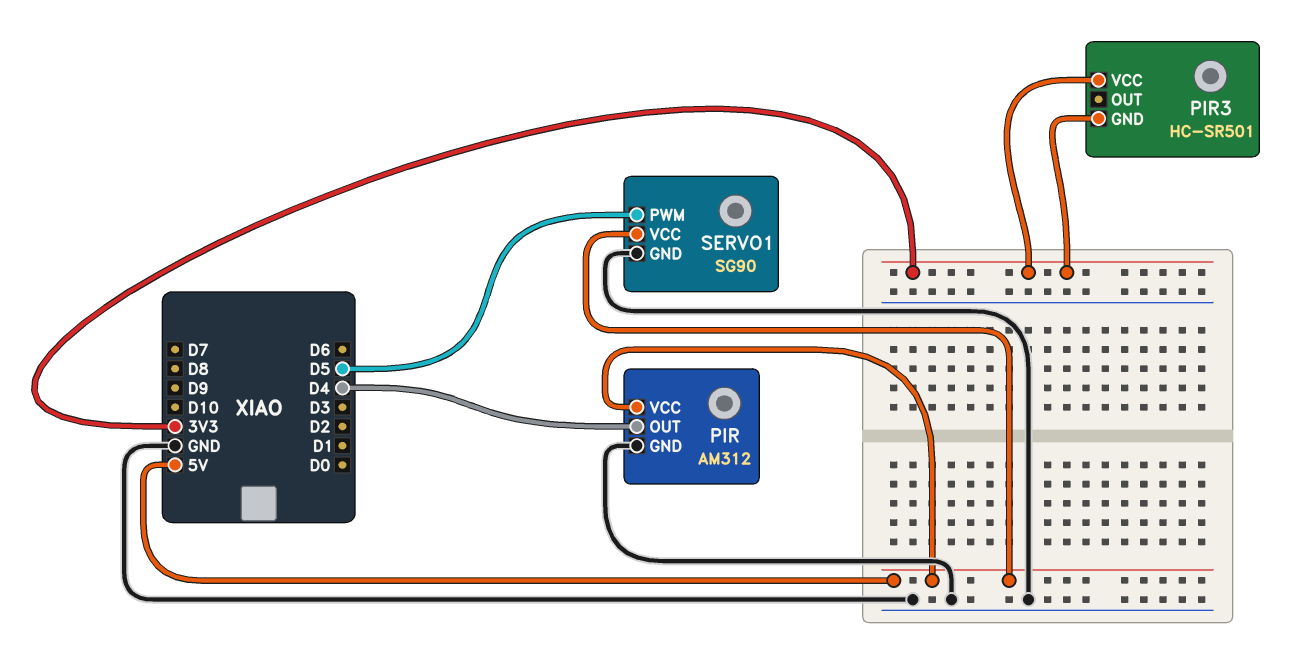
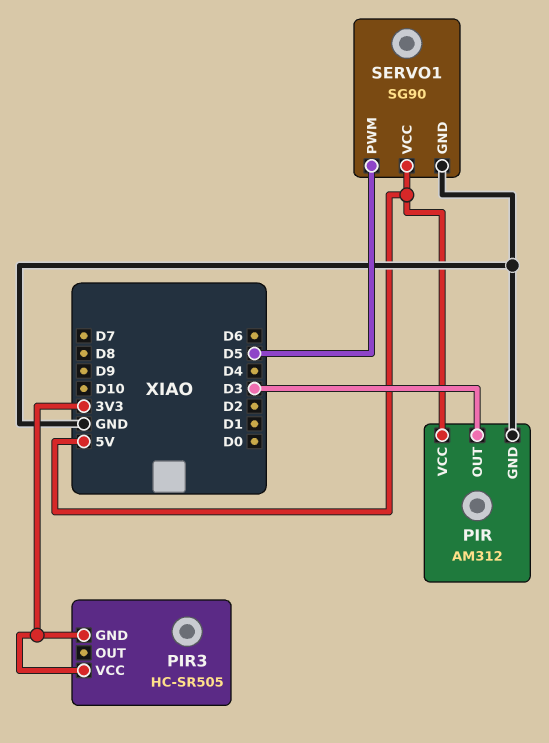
PIR pin OUT: D4 -> D3
PIR3: HC-SR501 -> HC-SR505

